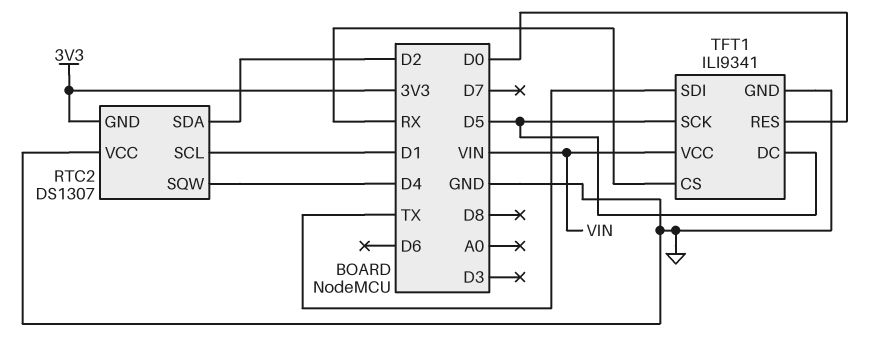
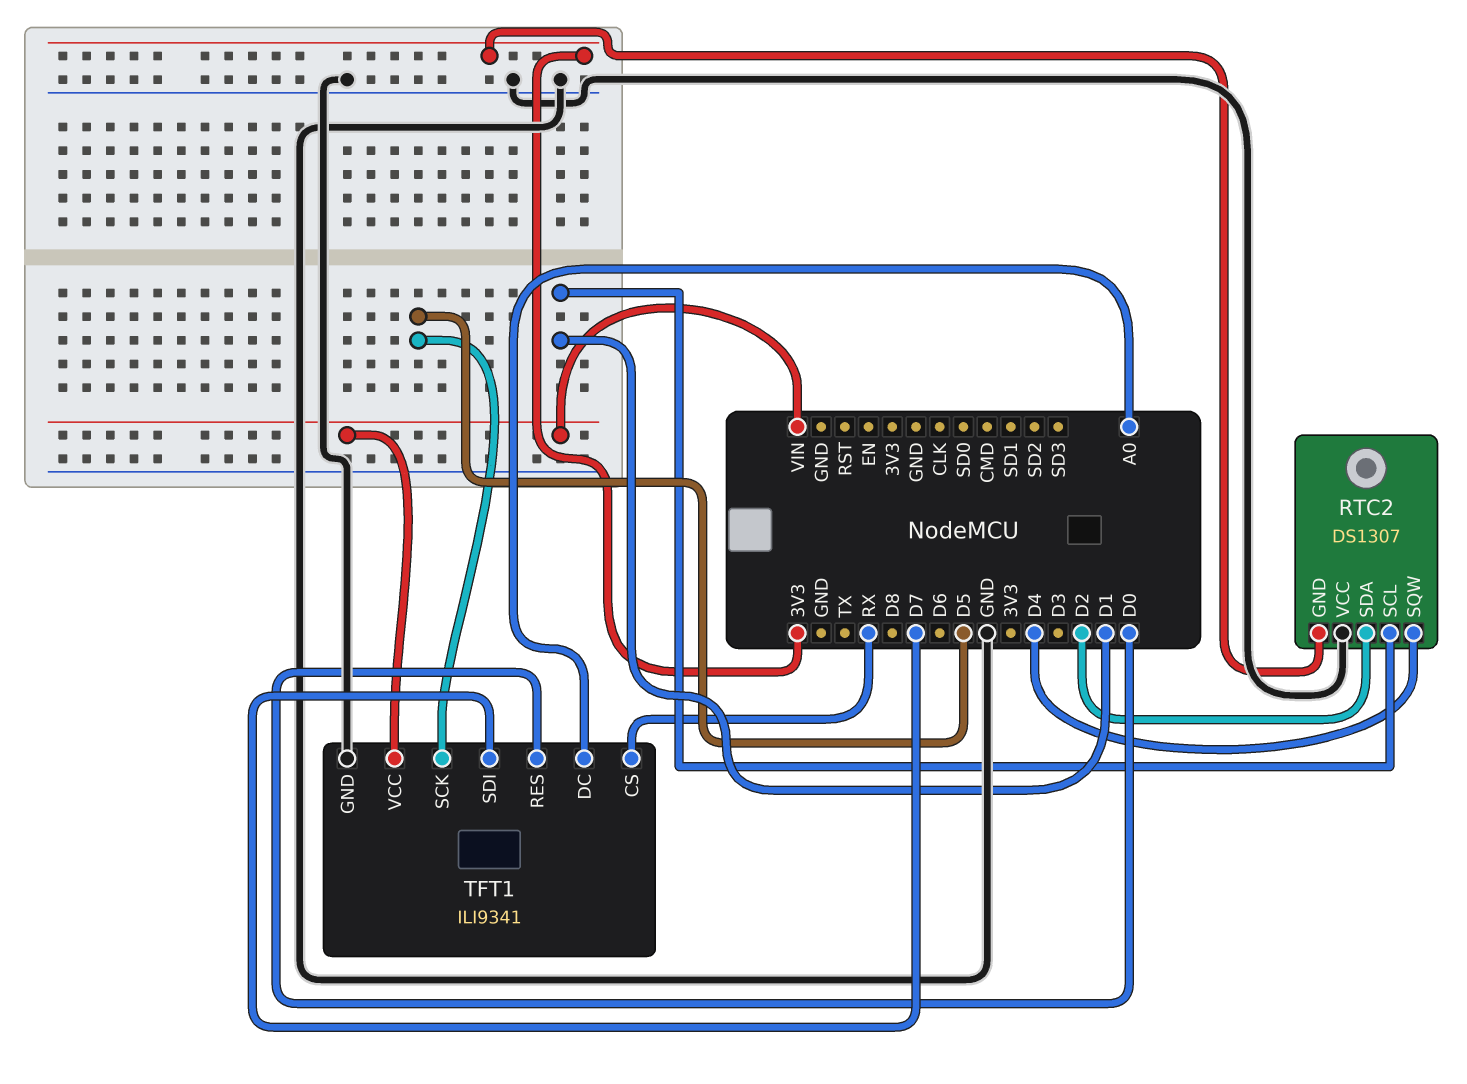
TFT1 pin DC: D5 -> A0
TFT1 pin SDI: TX -> D7

